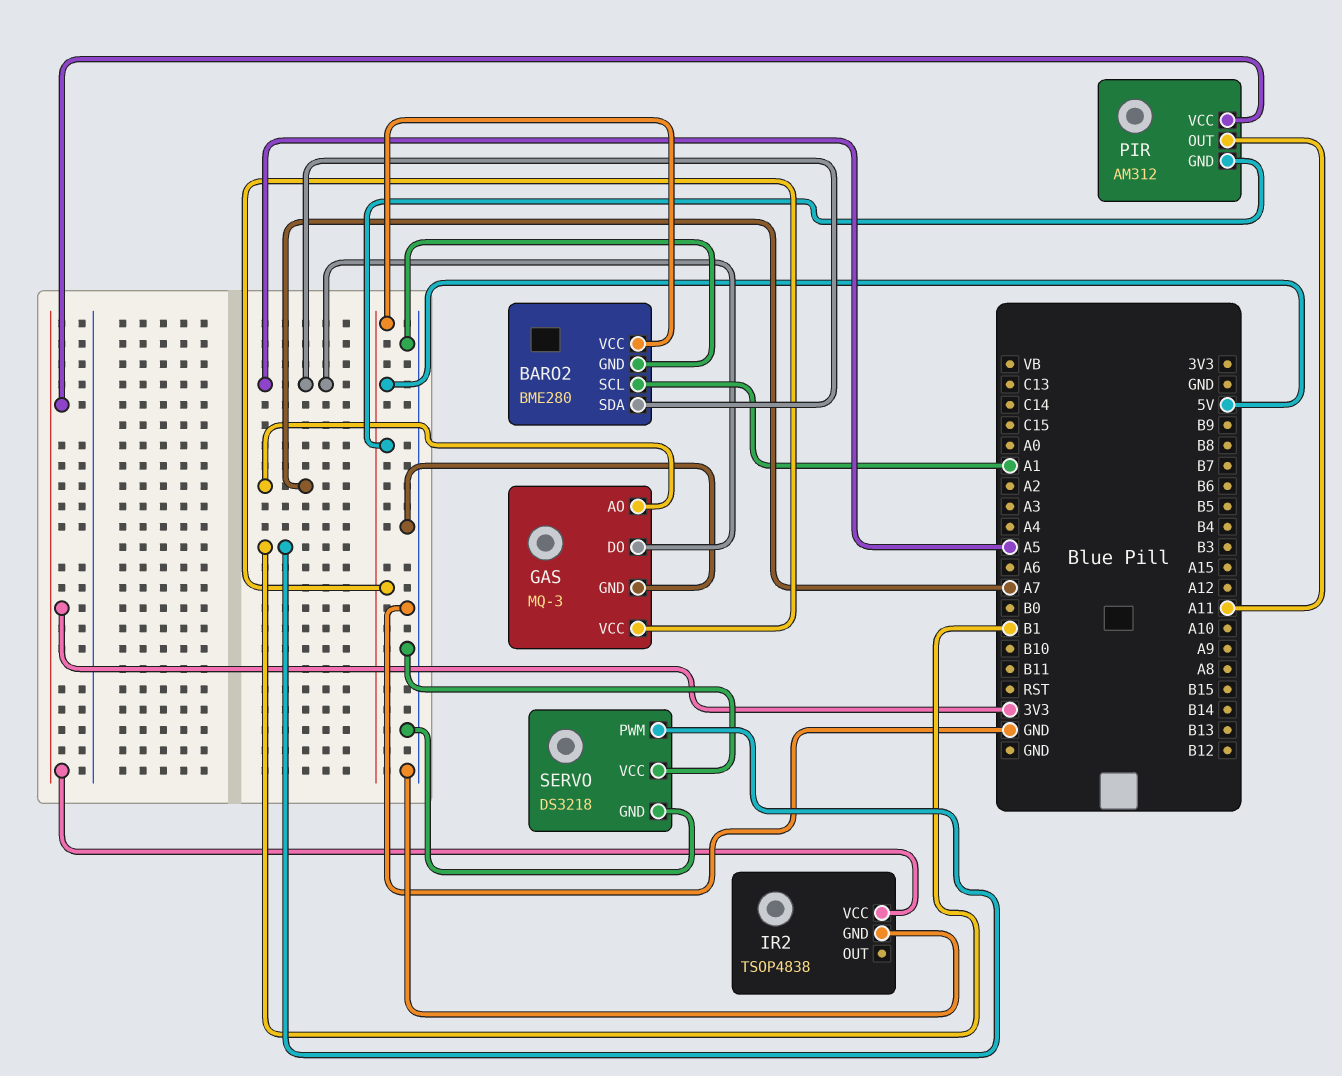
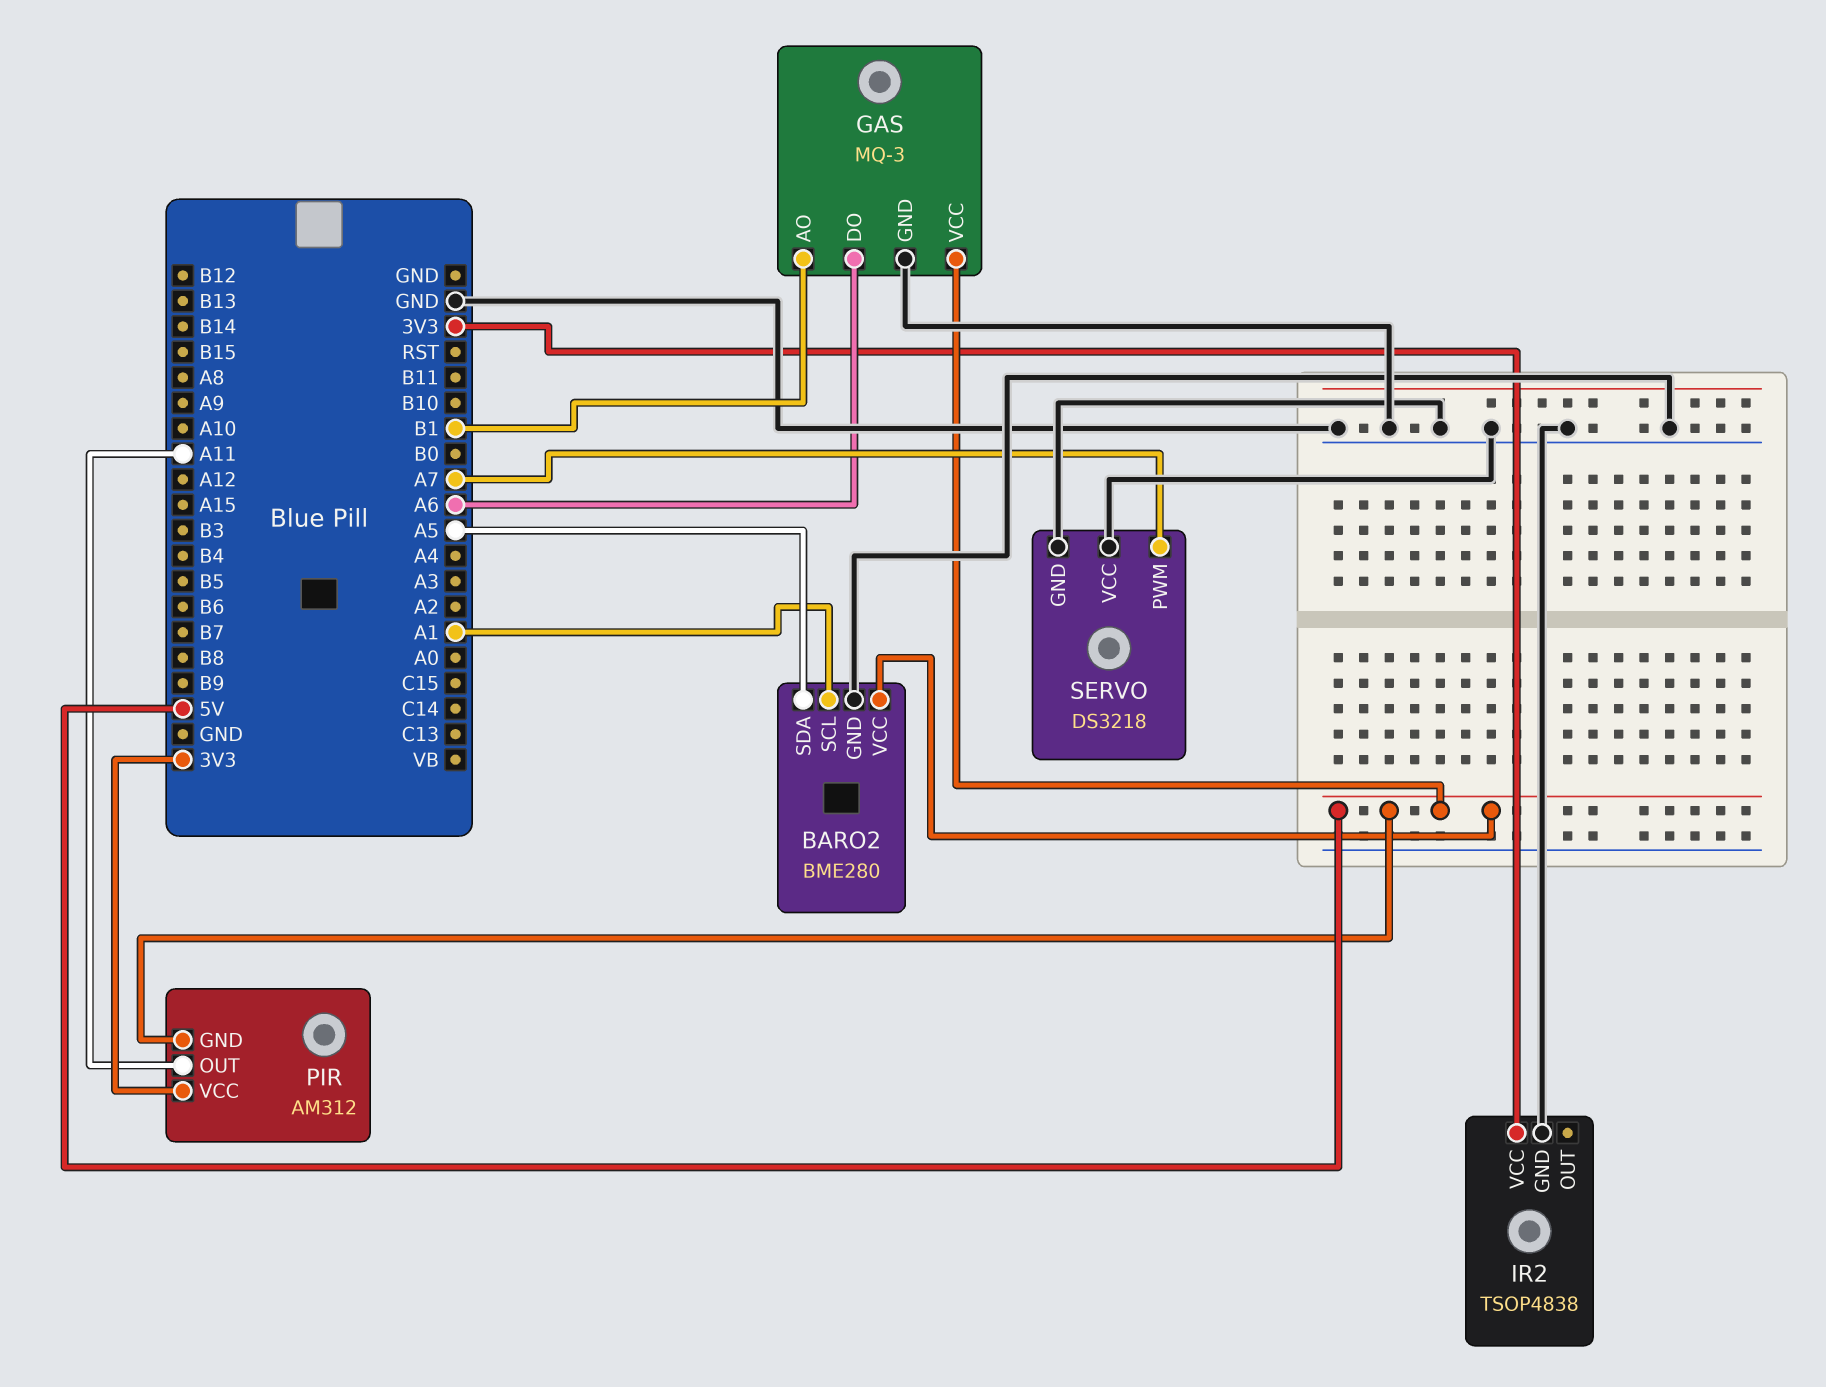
GAS pin AO: A7 -> B1
GAS pin DO: A5 -> A6
SERVO pin PWM: B1 -> A7

